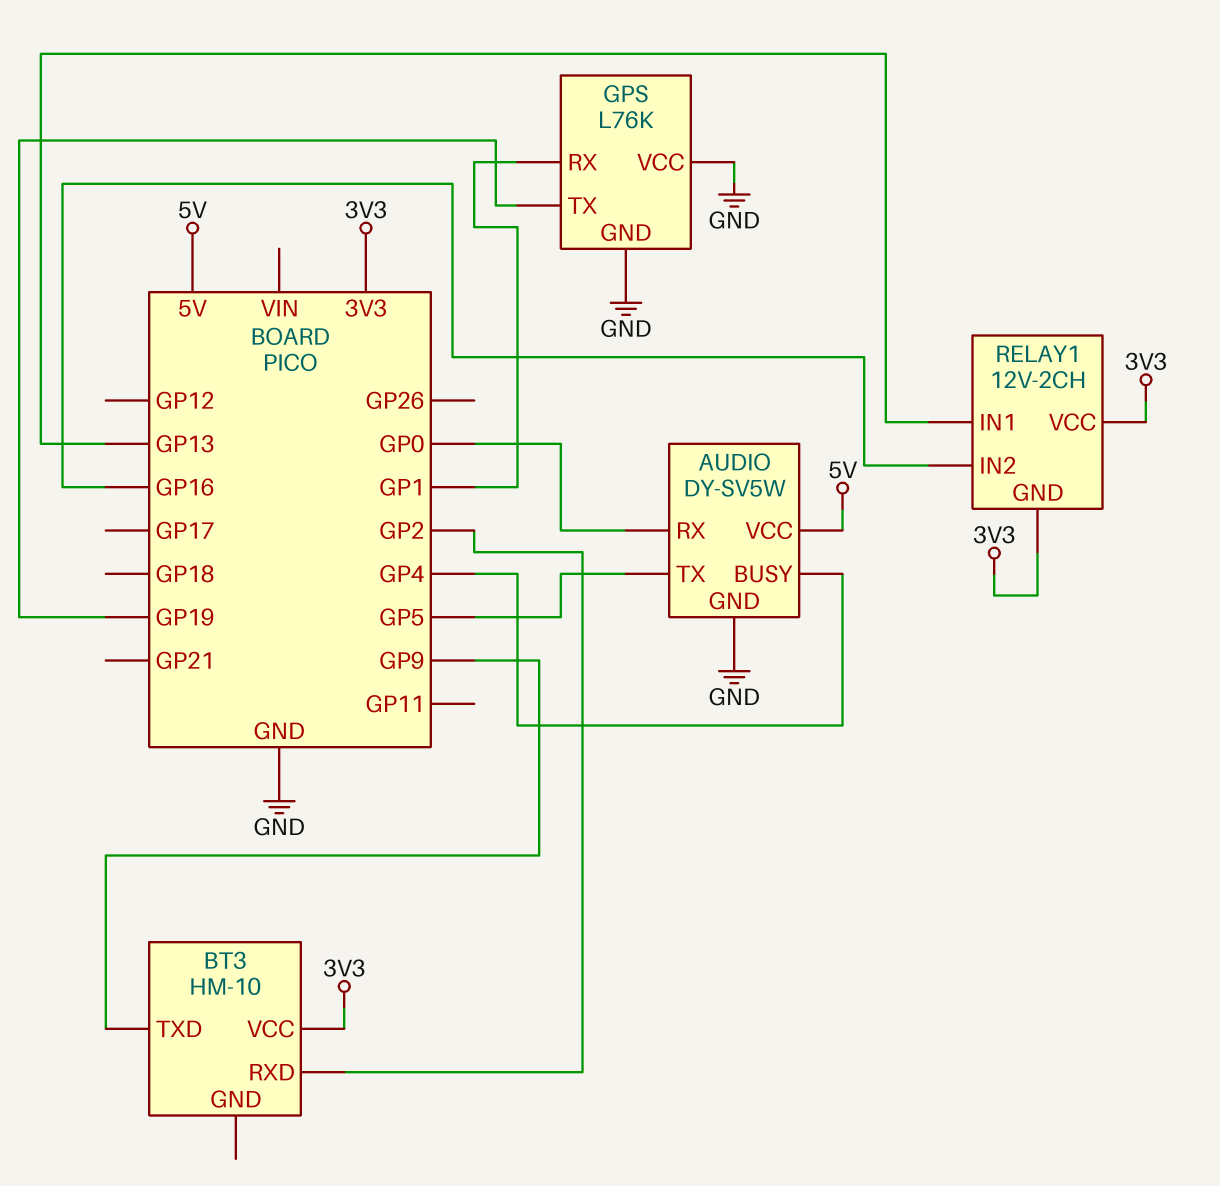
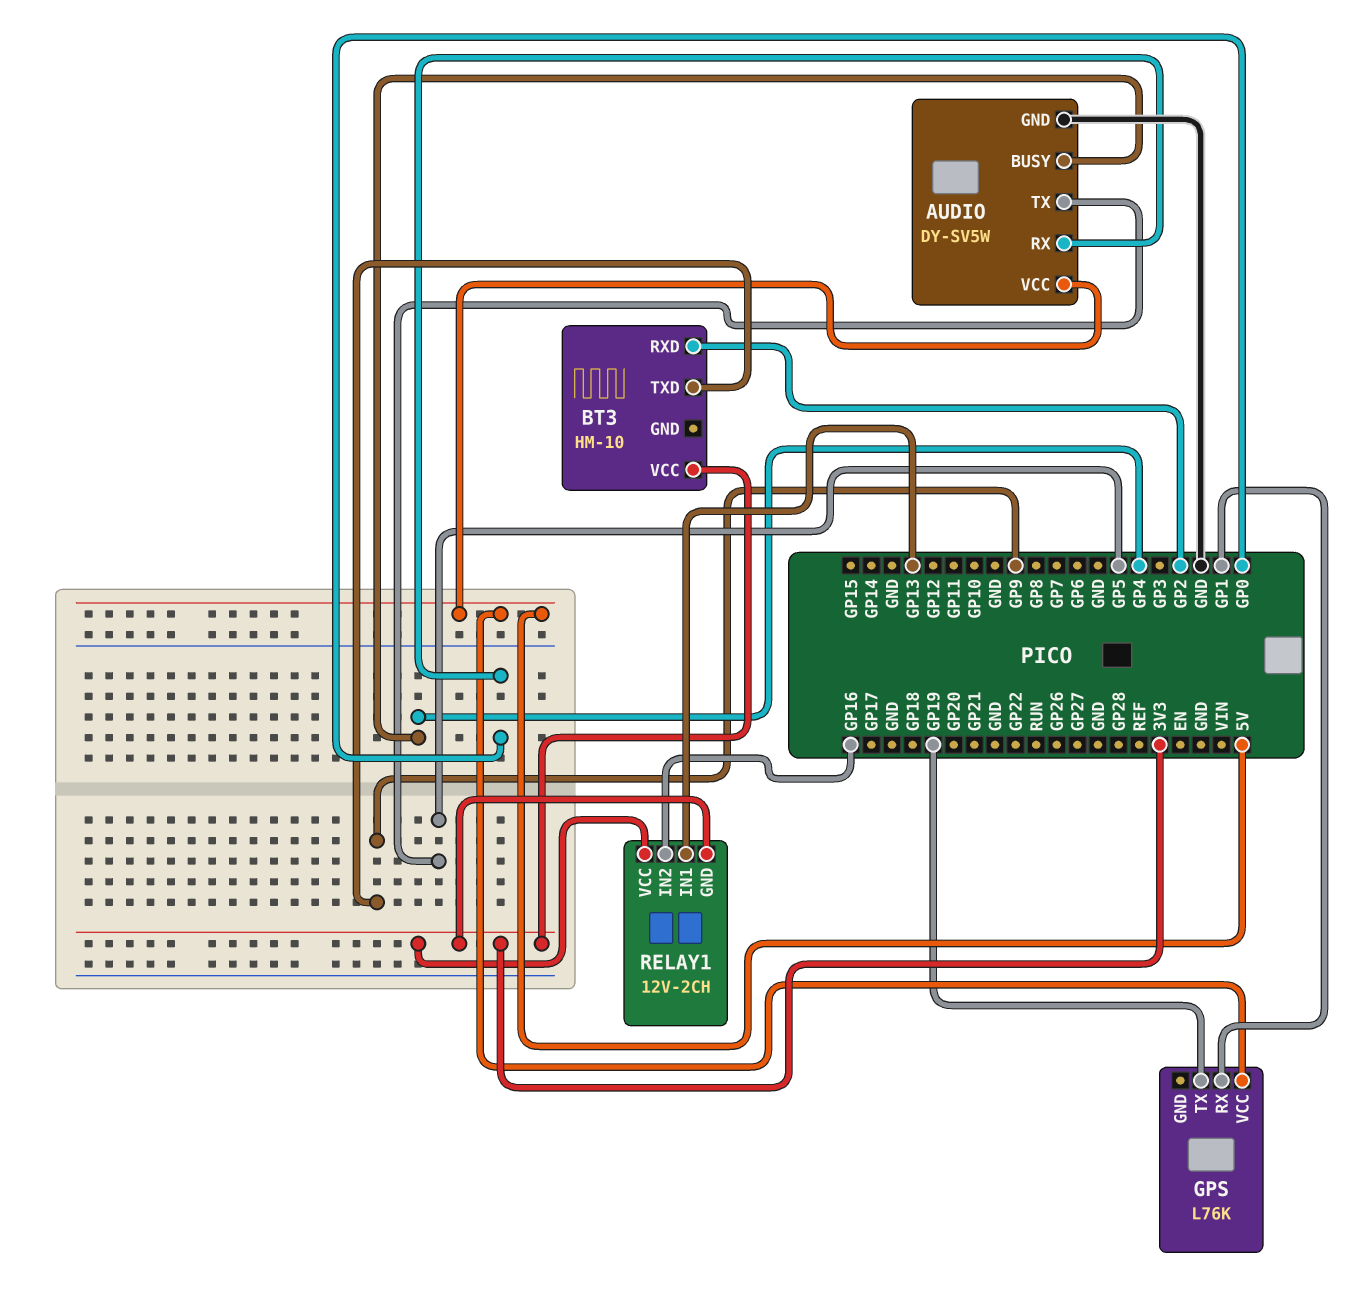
GPS pin GND: GND -> none
GPS pin VCC: GND -> 5V

